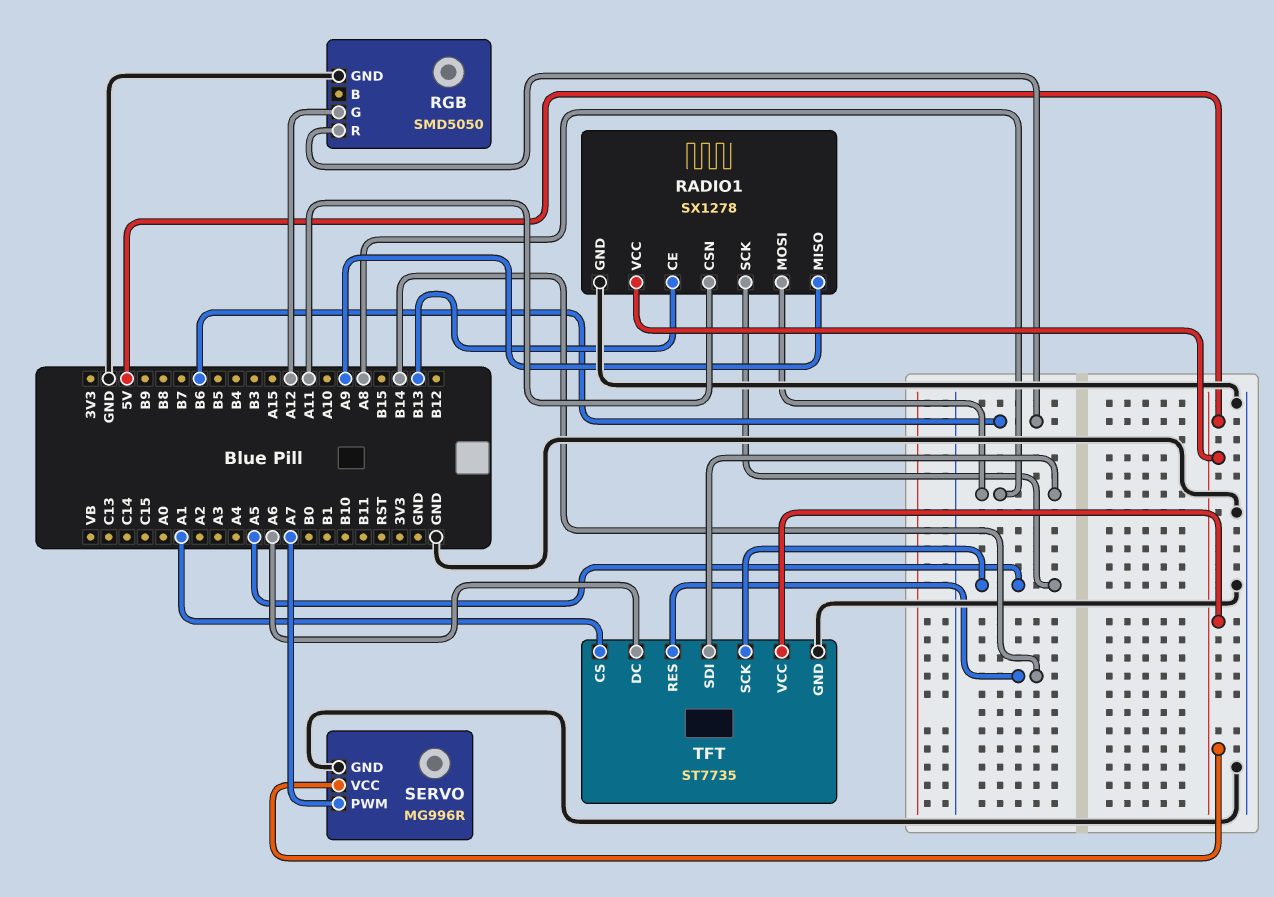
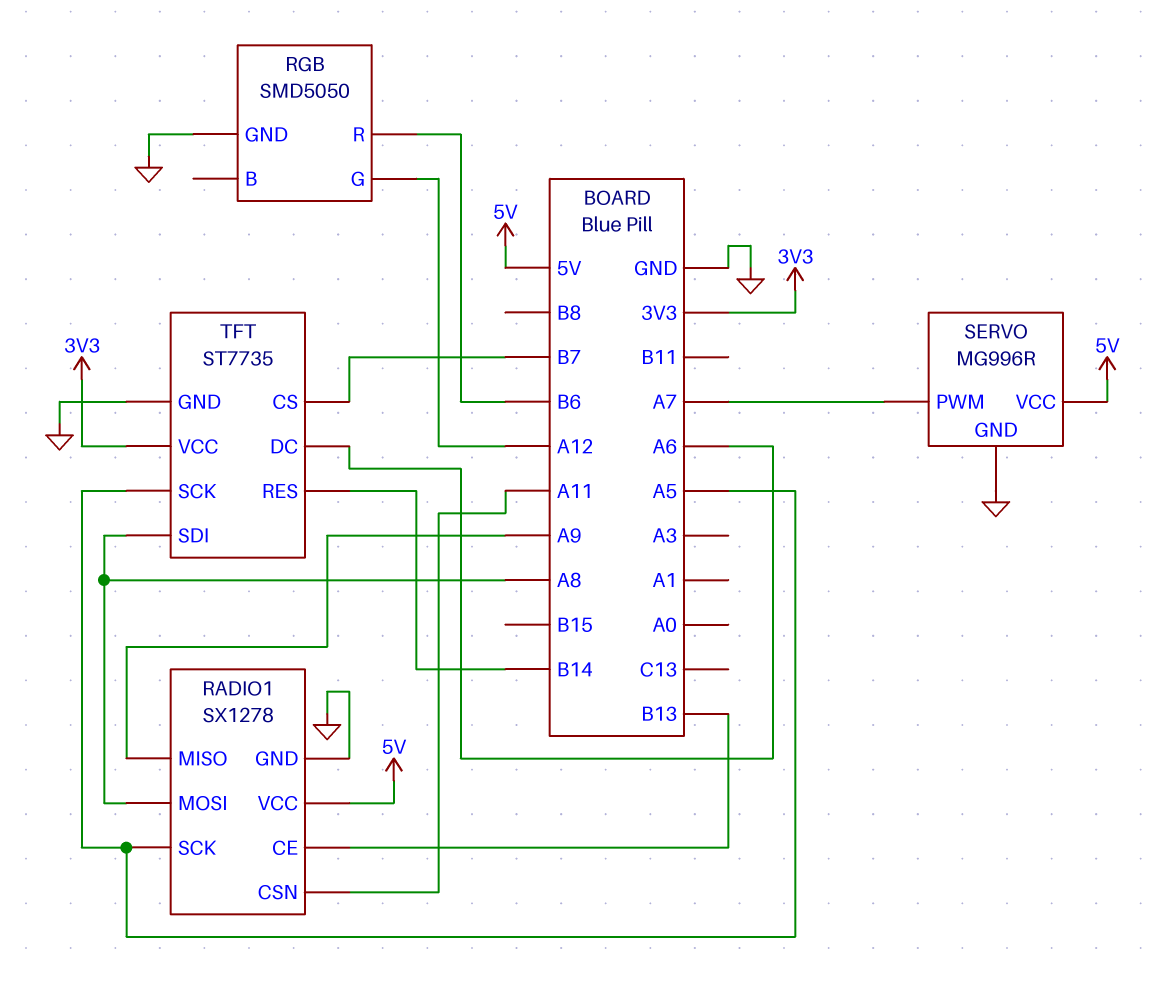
TFT pin CS: A1 -> B7
TFT pin VCC: 5V -> 3V3

